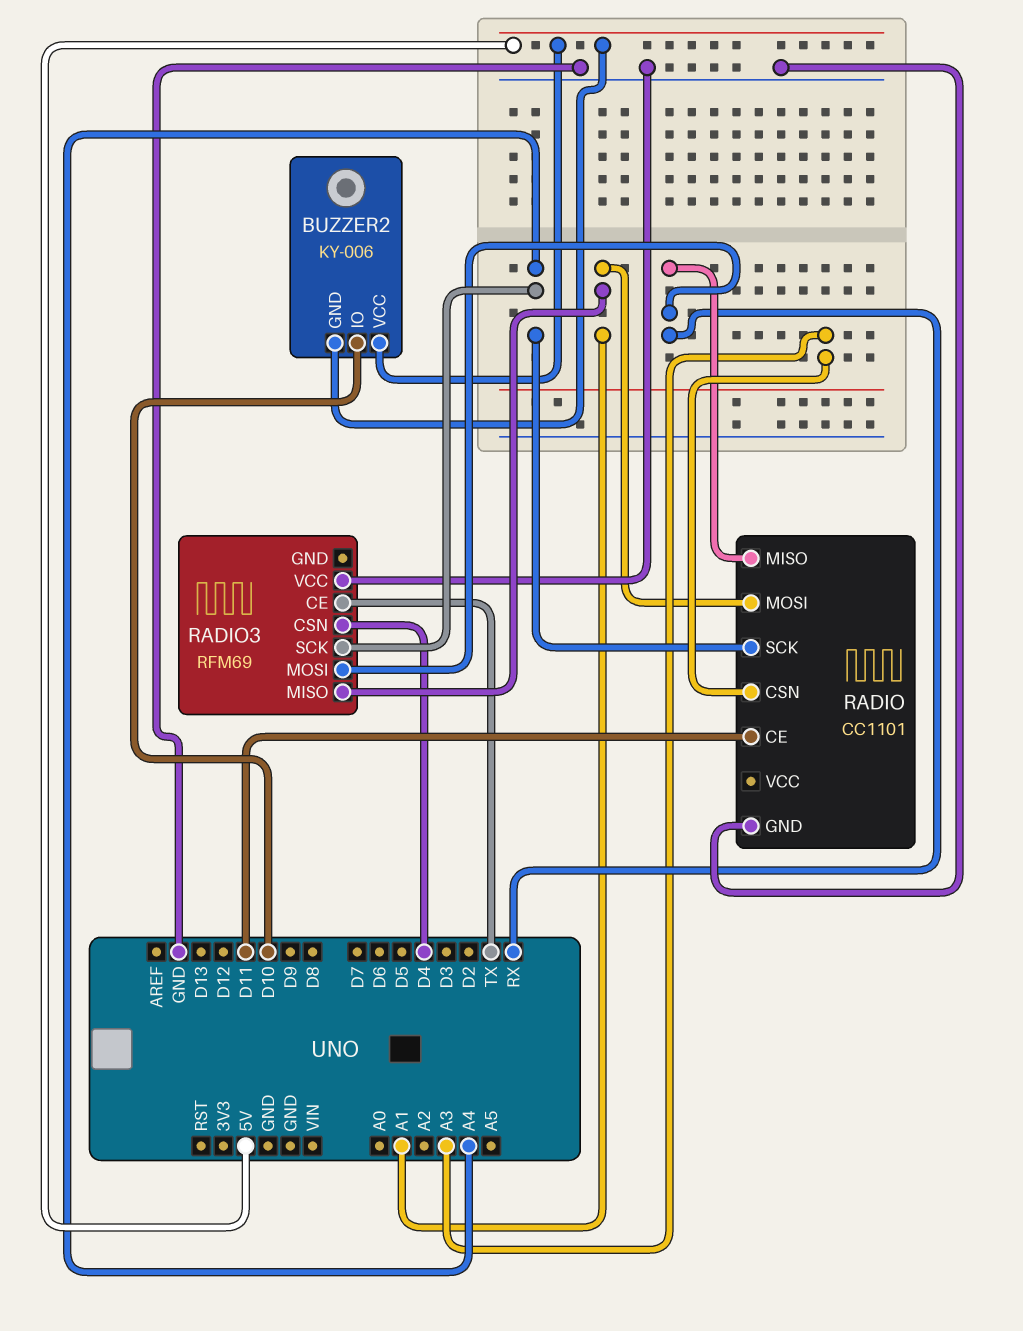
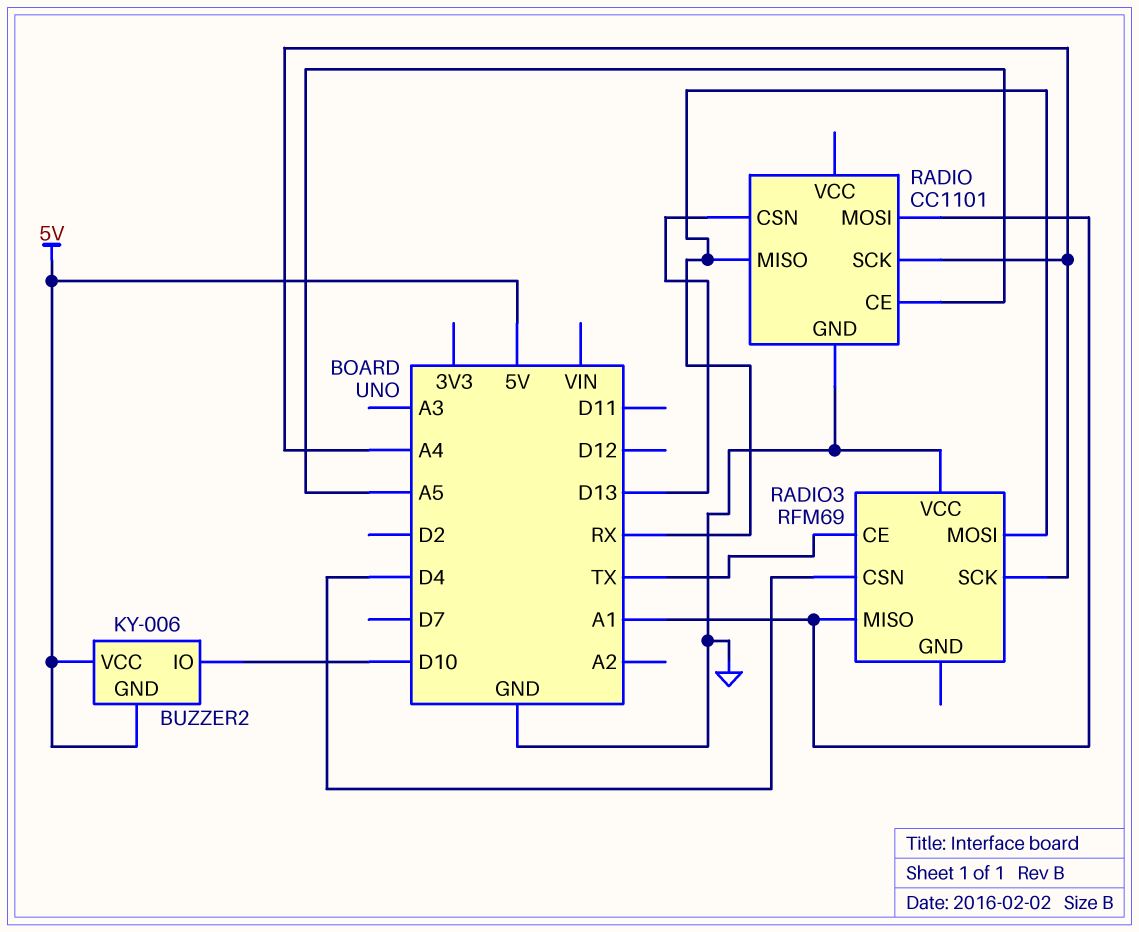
RADIO pin CE: D11 -> A5
RADIO pin CSN: A3 -> D13

